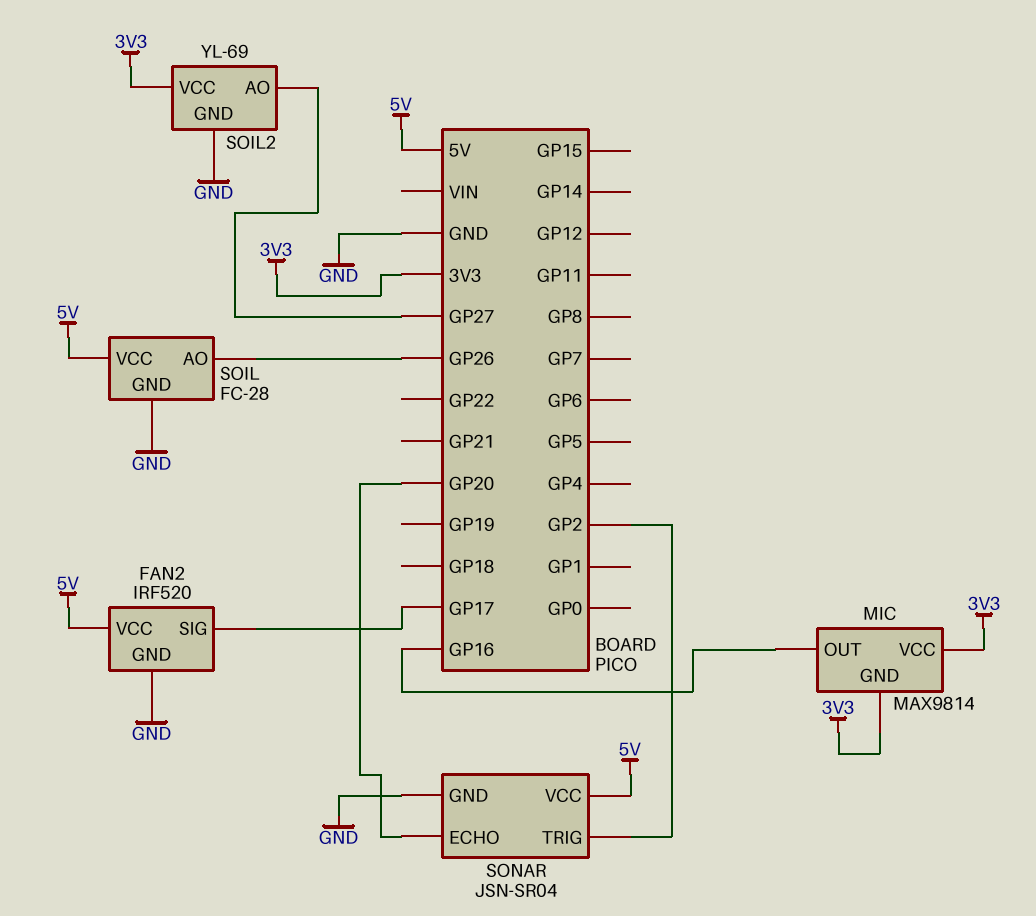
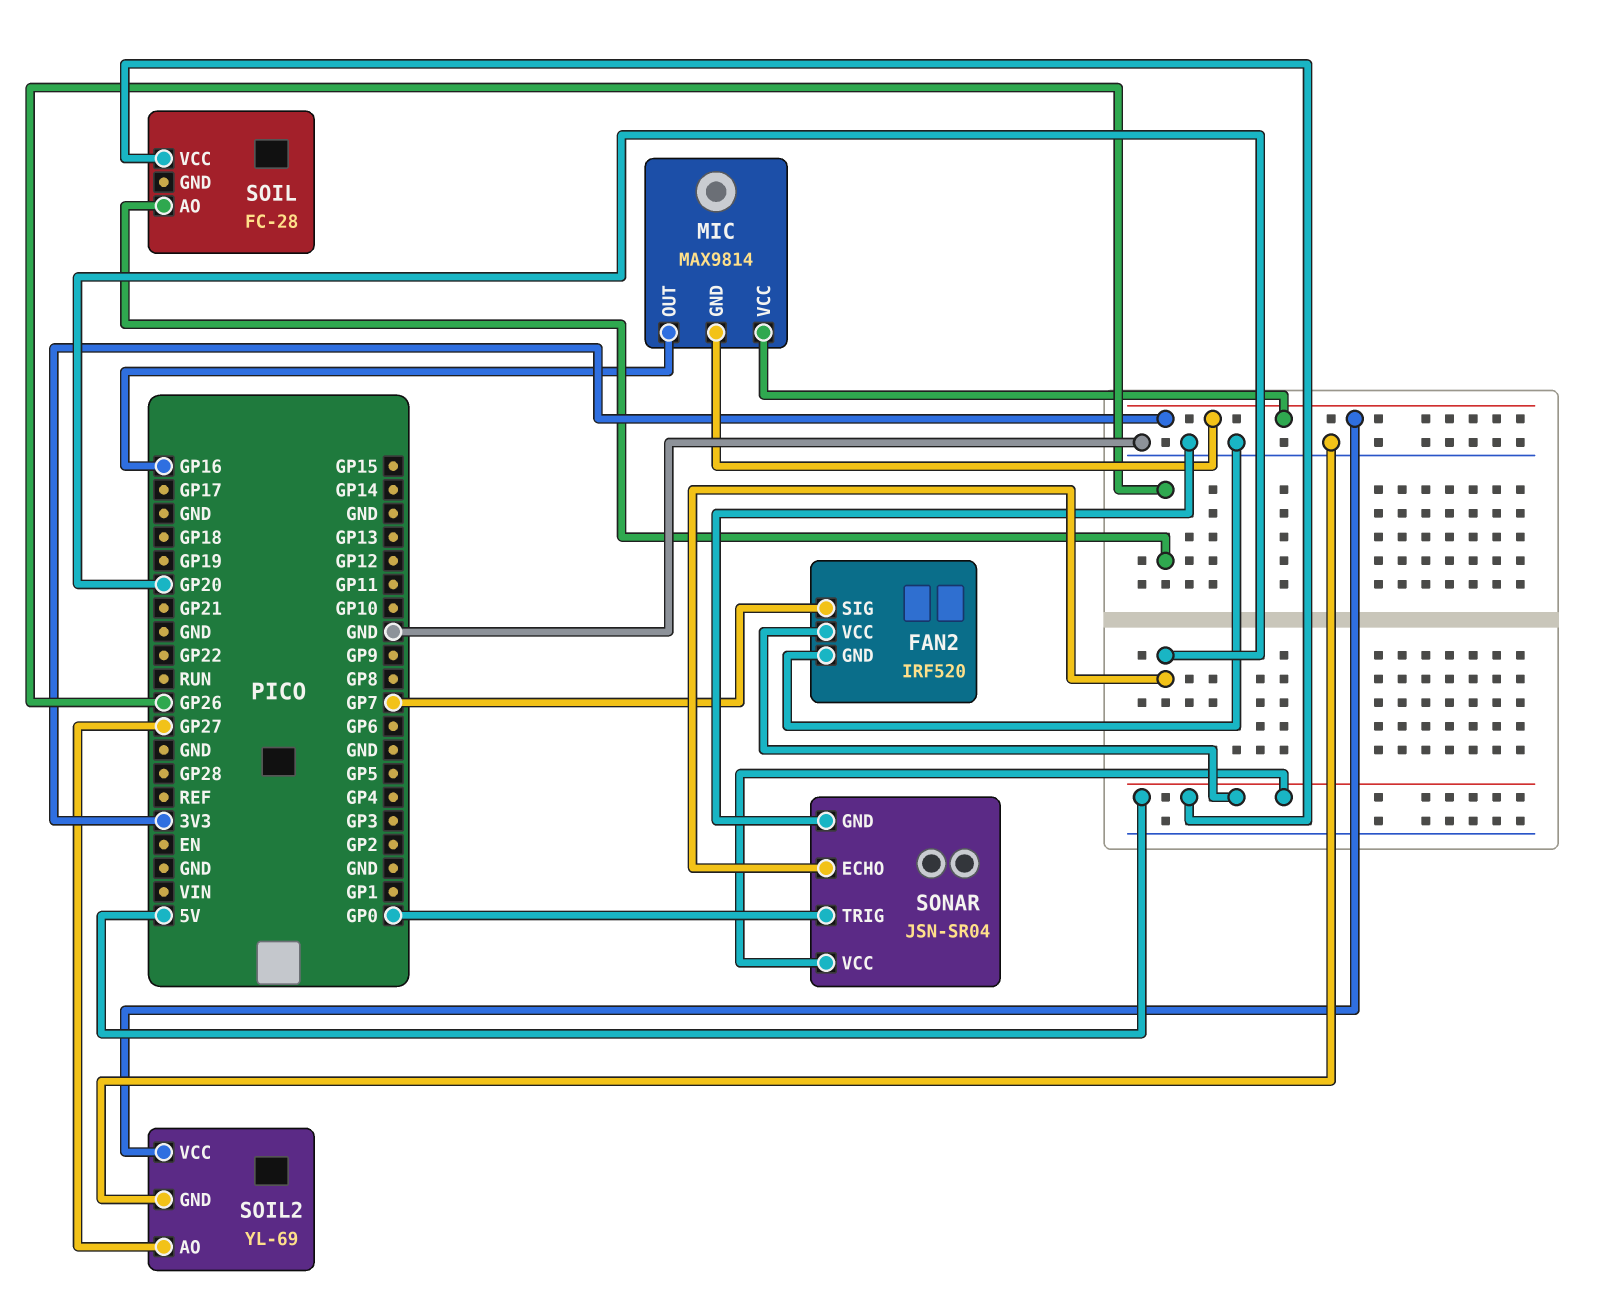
FAN2 pin SIG: GP17 -> GP7
SOIL pin GND: GND -> none
SONAR pin TRIG: GP2 -> GP0

